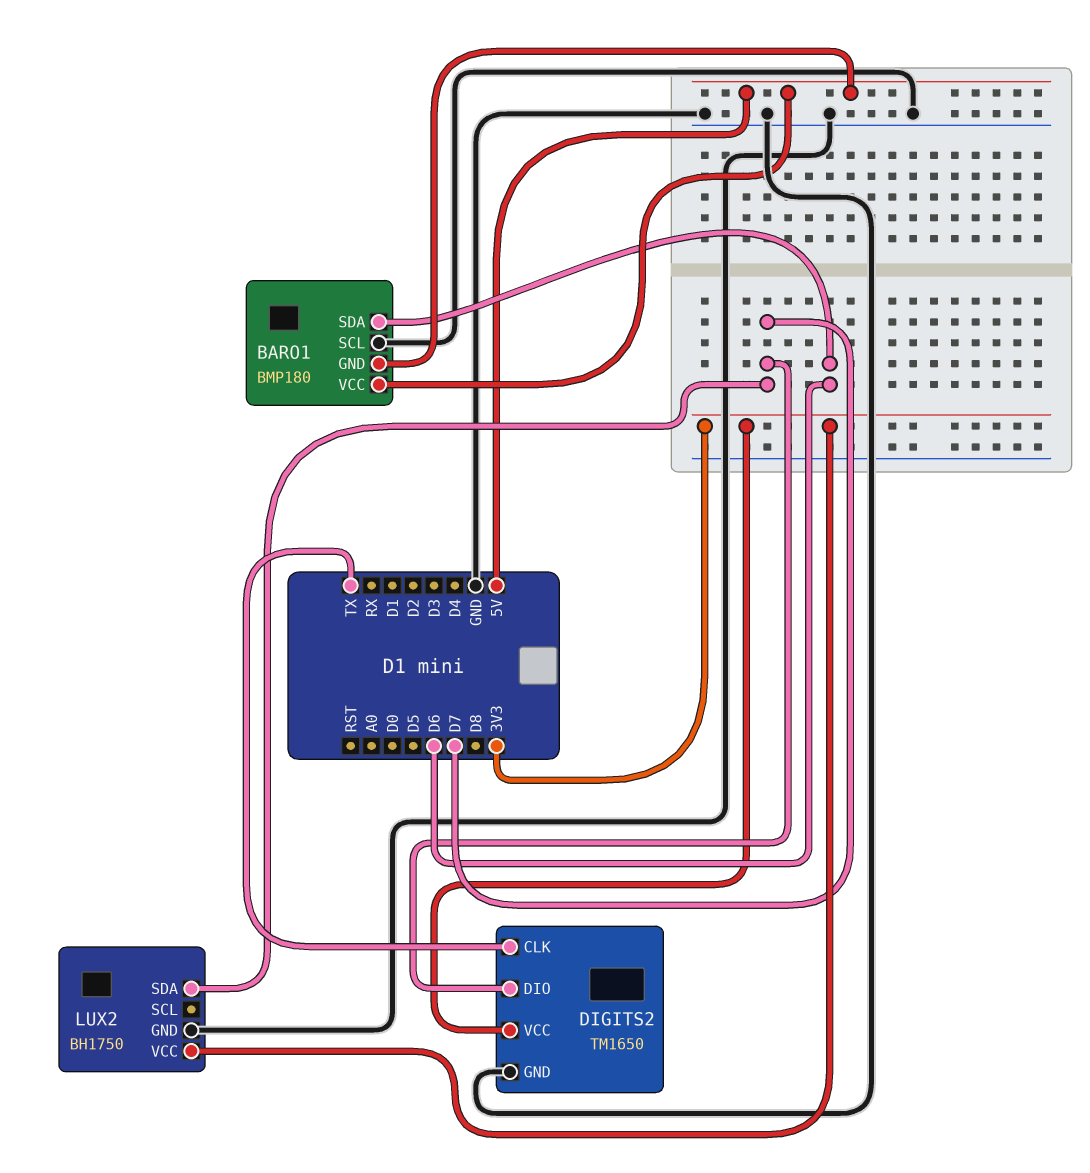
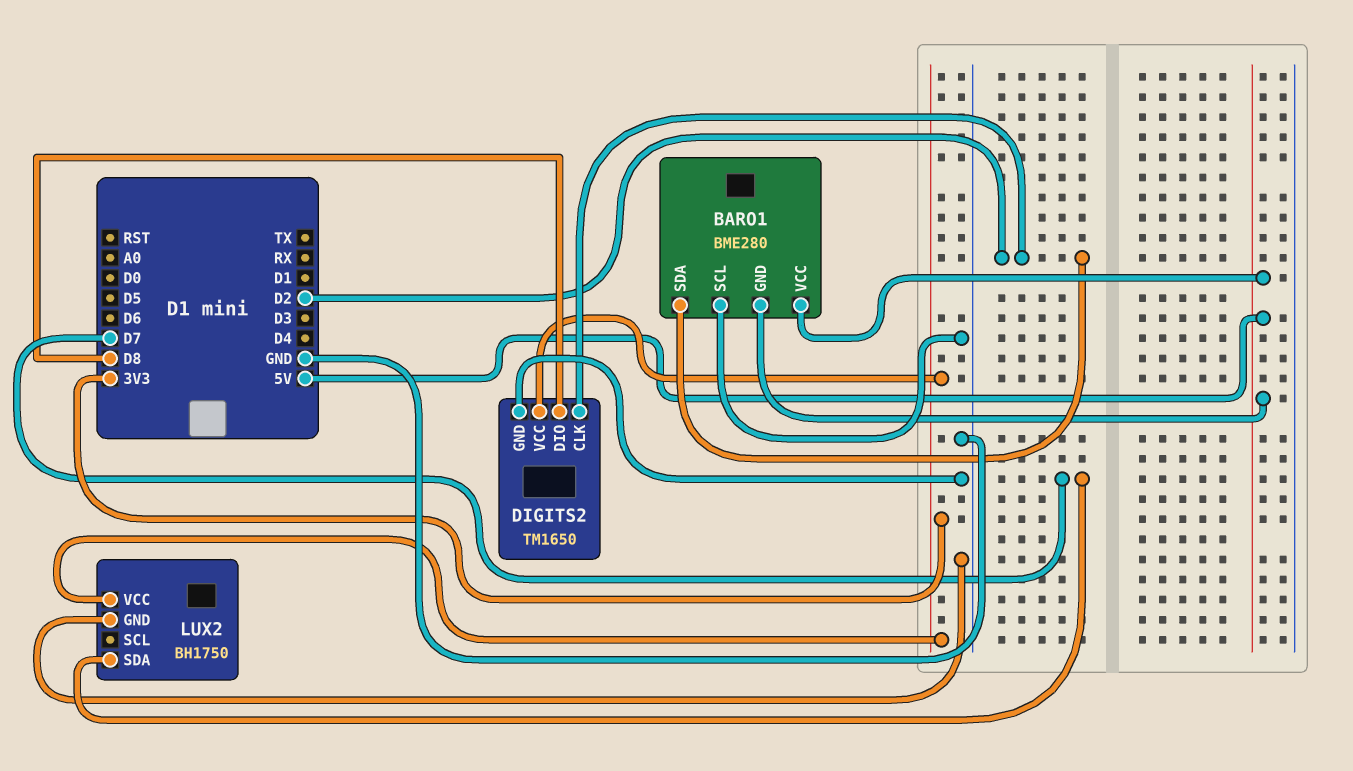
BARO1: BMP180 -> BME280
BARO1 pin SDA: D6 -> D2
DIGITS2 pin CLK: TX -> D2
DIGITS2 pin DIO: D7 -> D8

